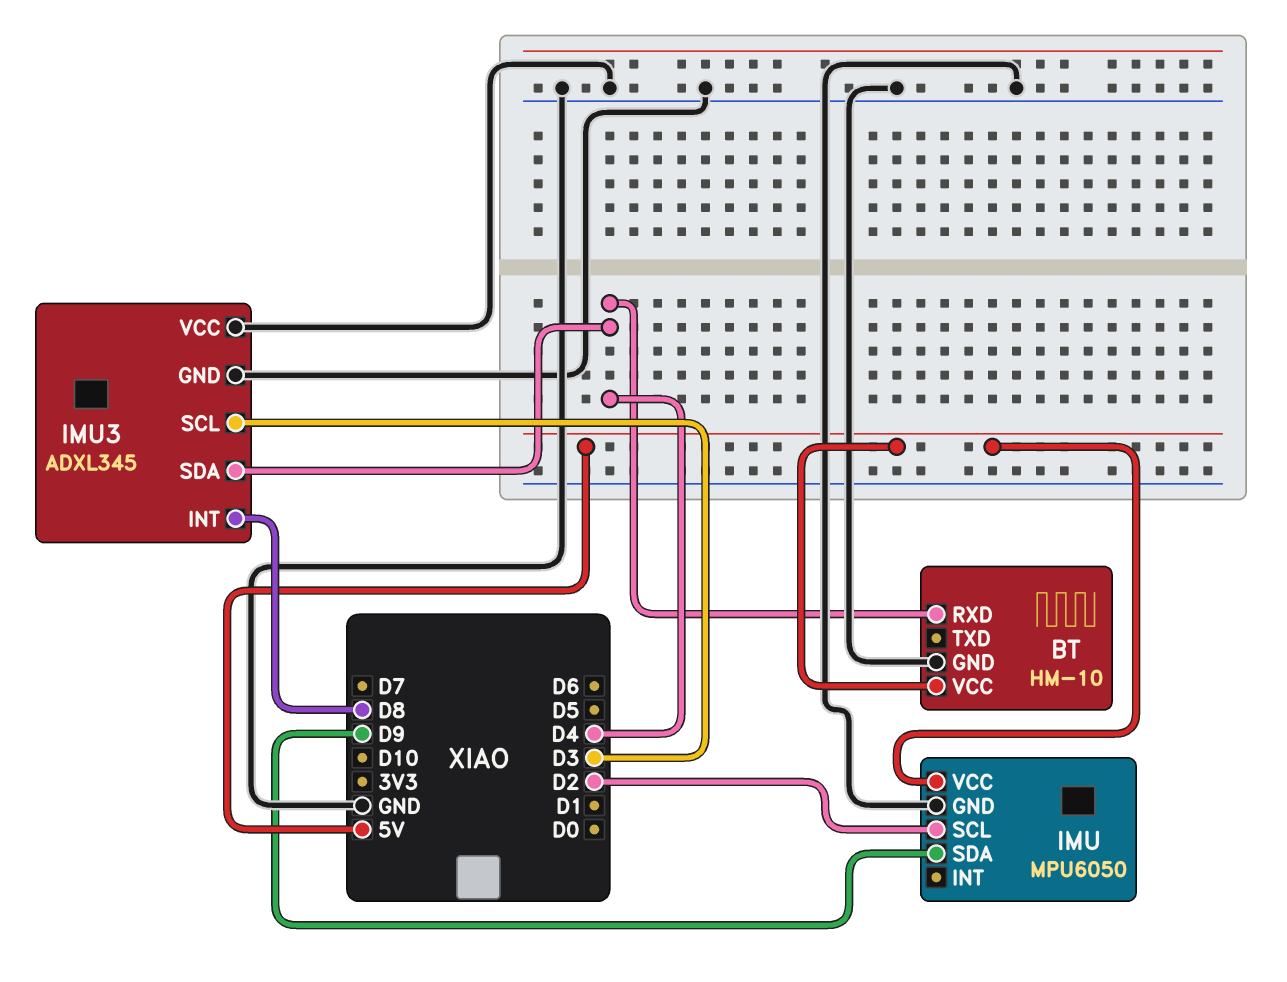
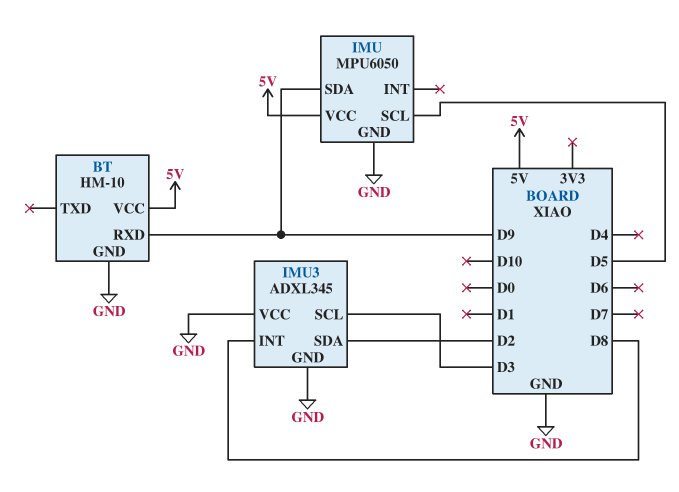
BT pin RXD: D4 -> D9
IMU pin SCL: D2 -> D5
IMU3 pin SDA: D4 -> D2

